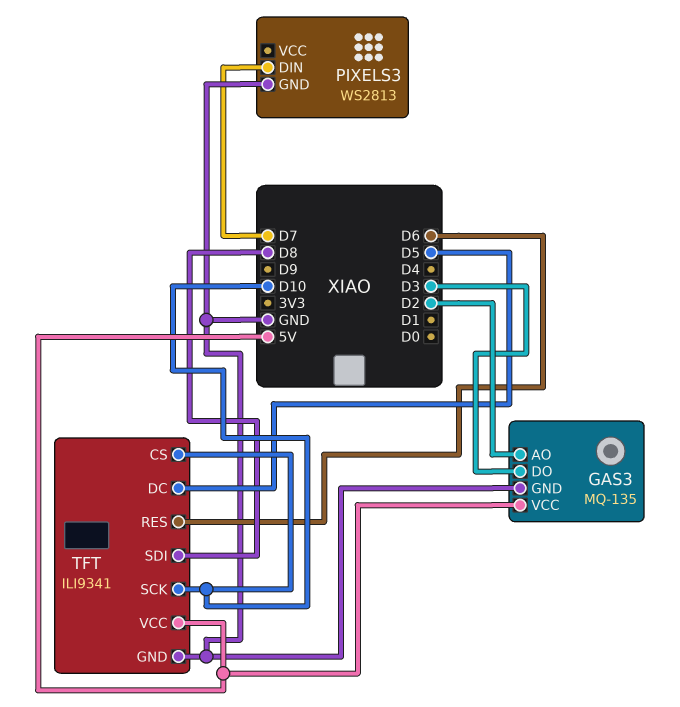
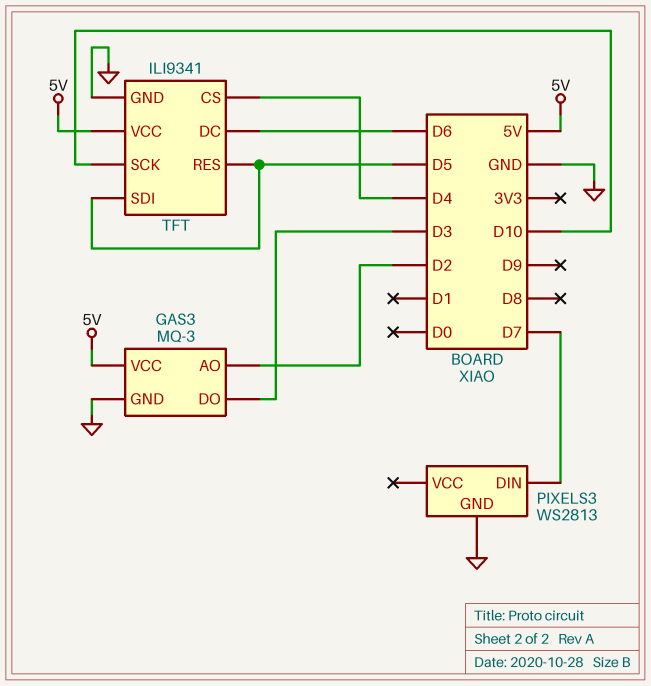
GAS3: MQ-135 -> MQ-3
TFT pin CS: D10 -> D4
TFT pin DC: D5 -> D6
TFT pin RES: D6 -> D5
TFT pin SDI: D8 -> D5

